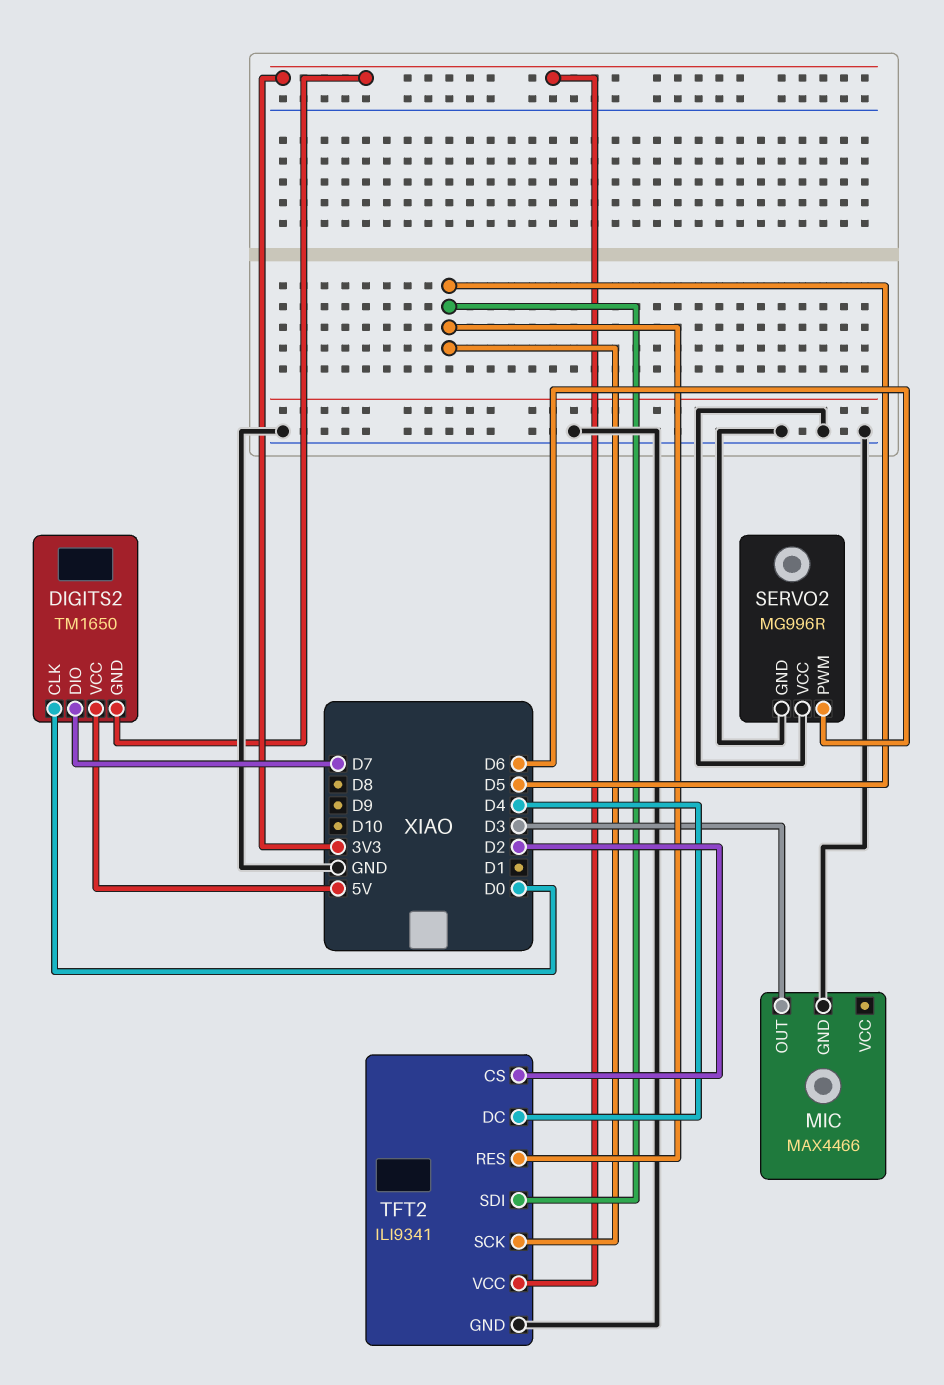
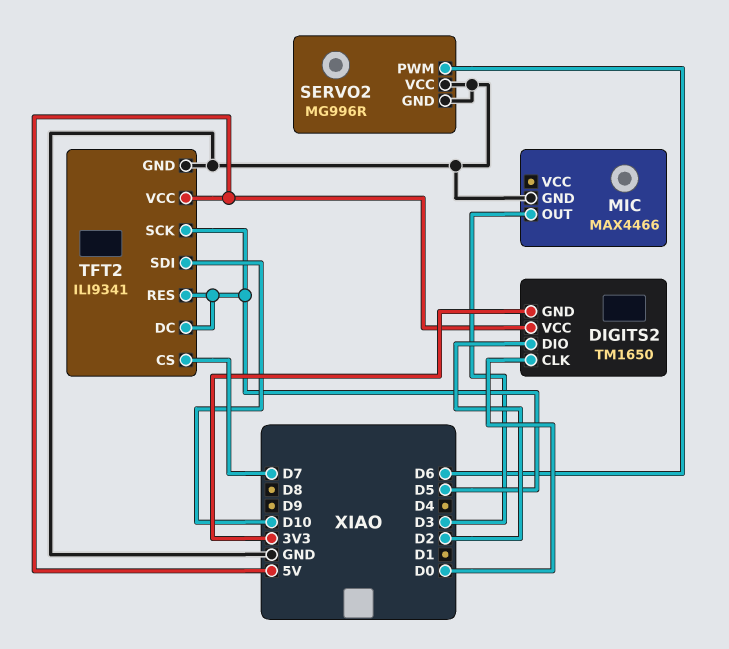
DIGITS2 pin DIO: D7 -> D2
TFT2 pin CS: D2 -> D7
TFT2 pin DC: D4 -> D5
TFT2 pin SDI: D5 -> D10
TFT2 pin VCC: 3V3 -> 5V

